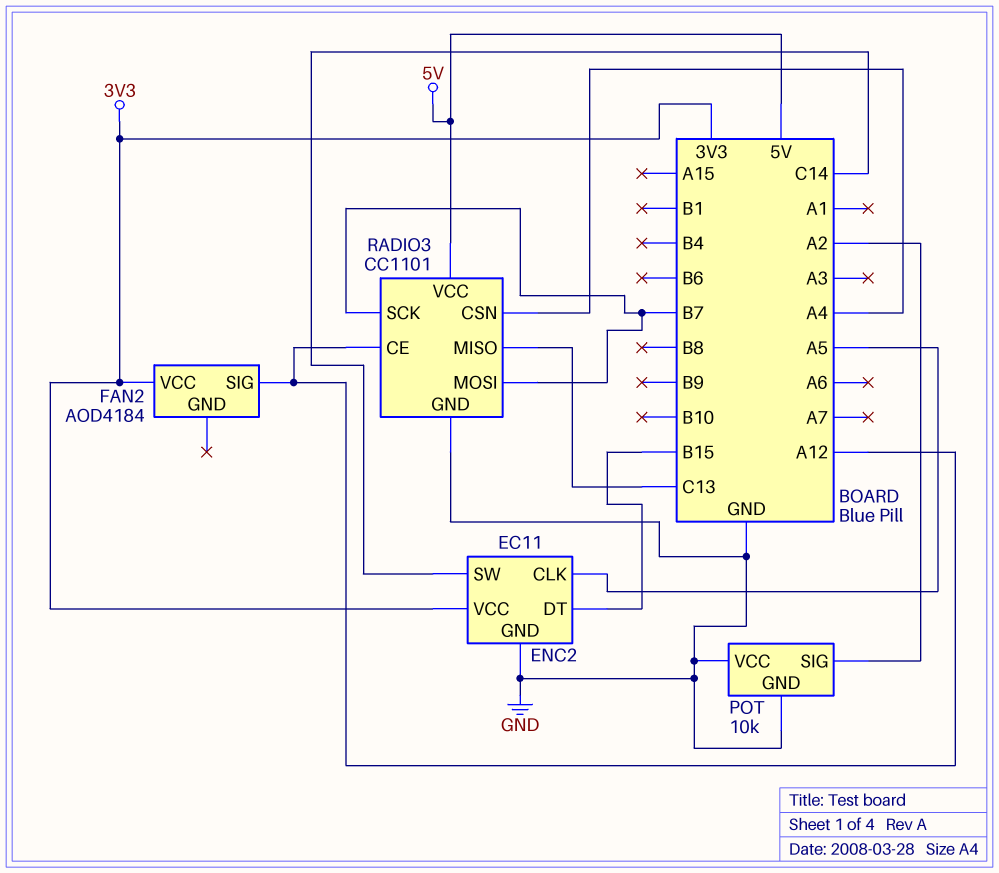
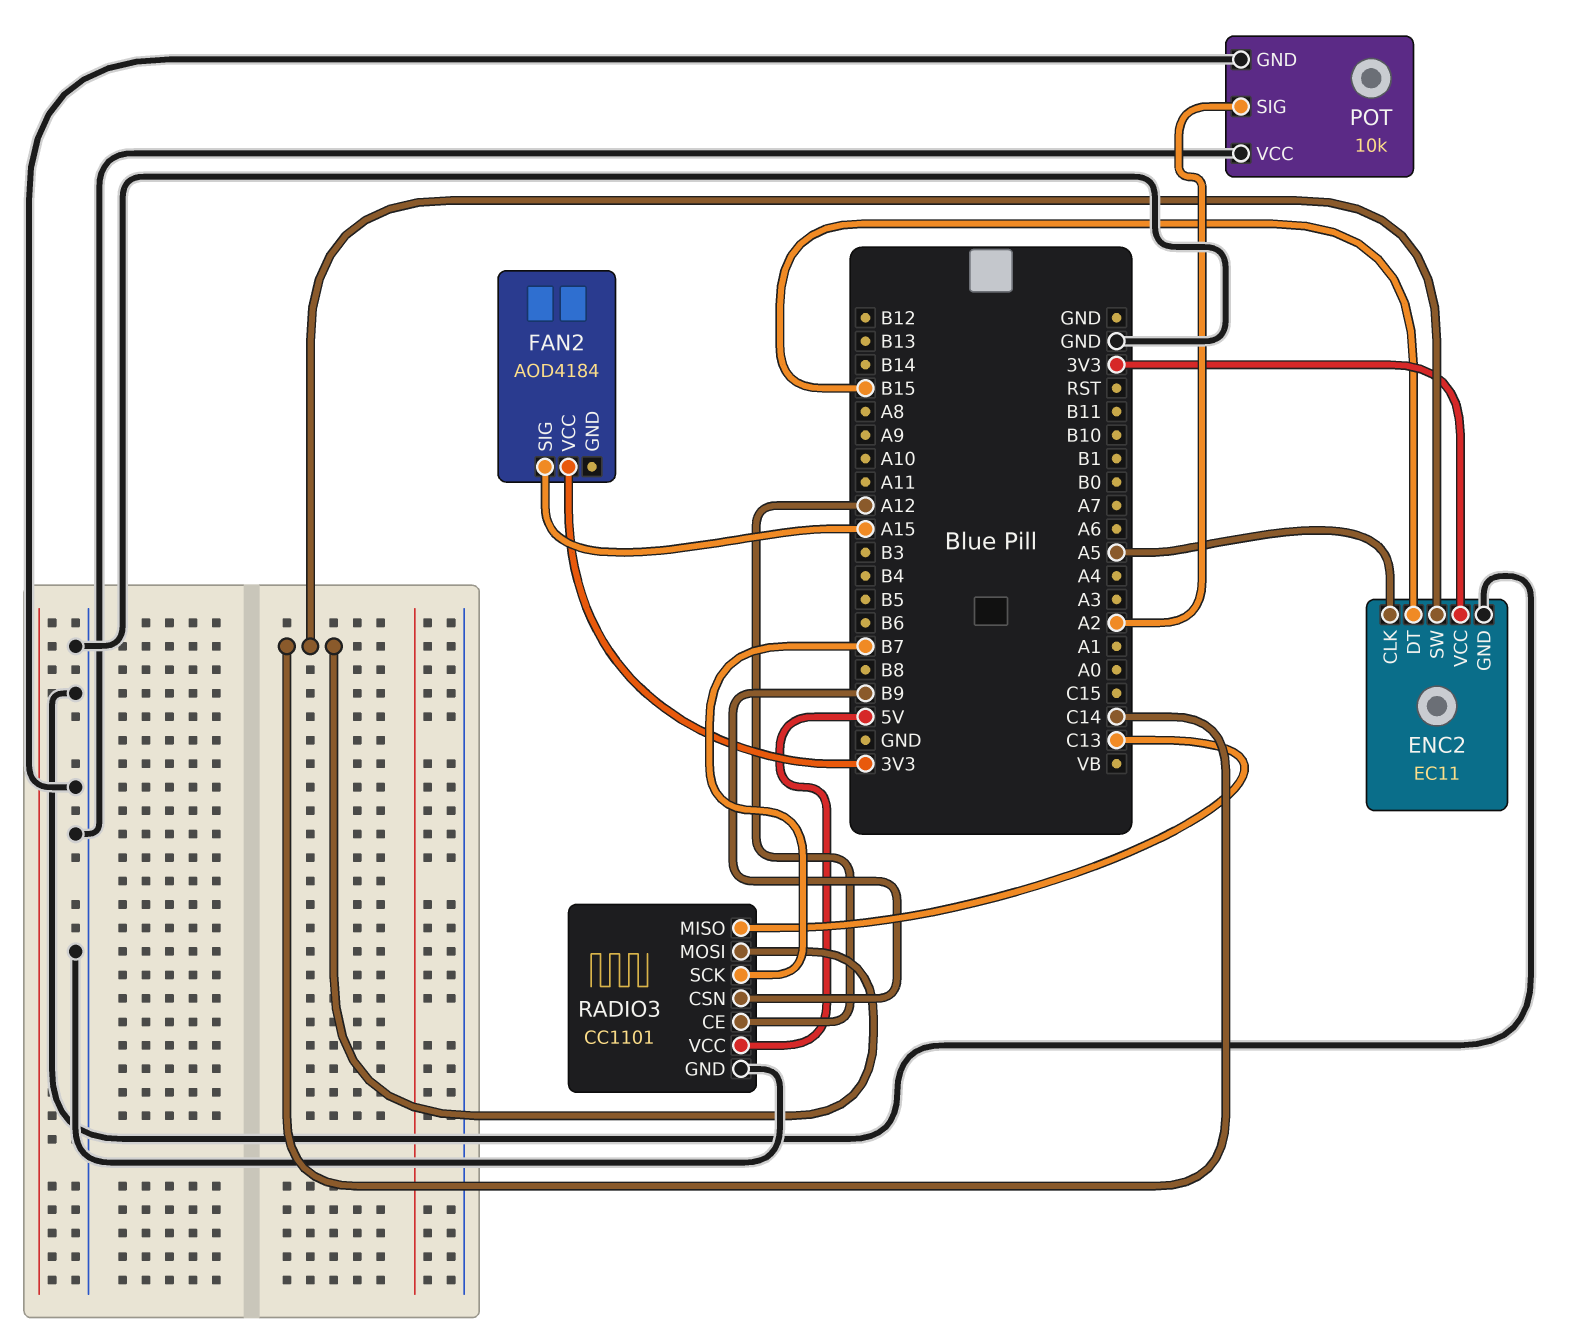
FAN2 pin SIG: A12 -> A15
RADIO3 pin CSN: A4 -> B9
RADIO3 pin MOSI: B7 -> C14

